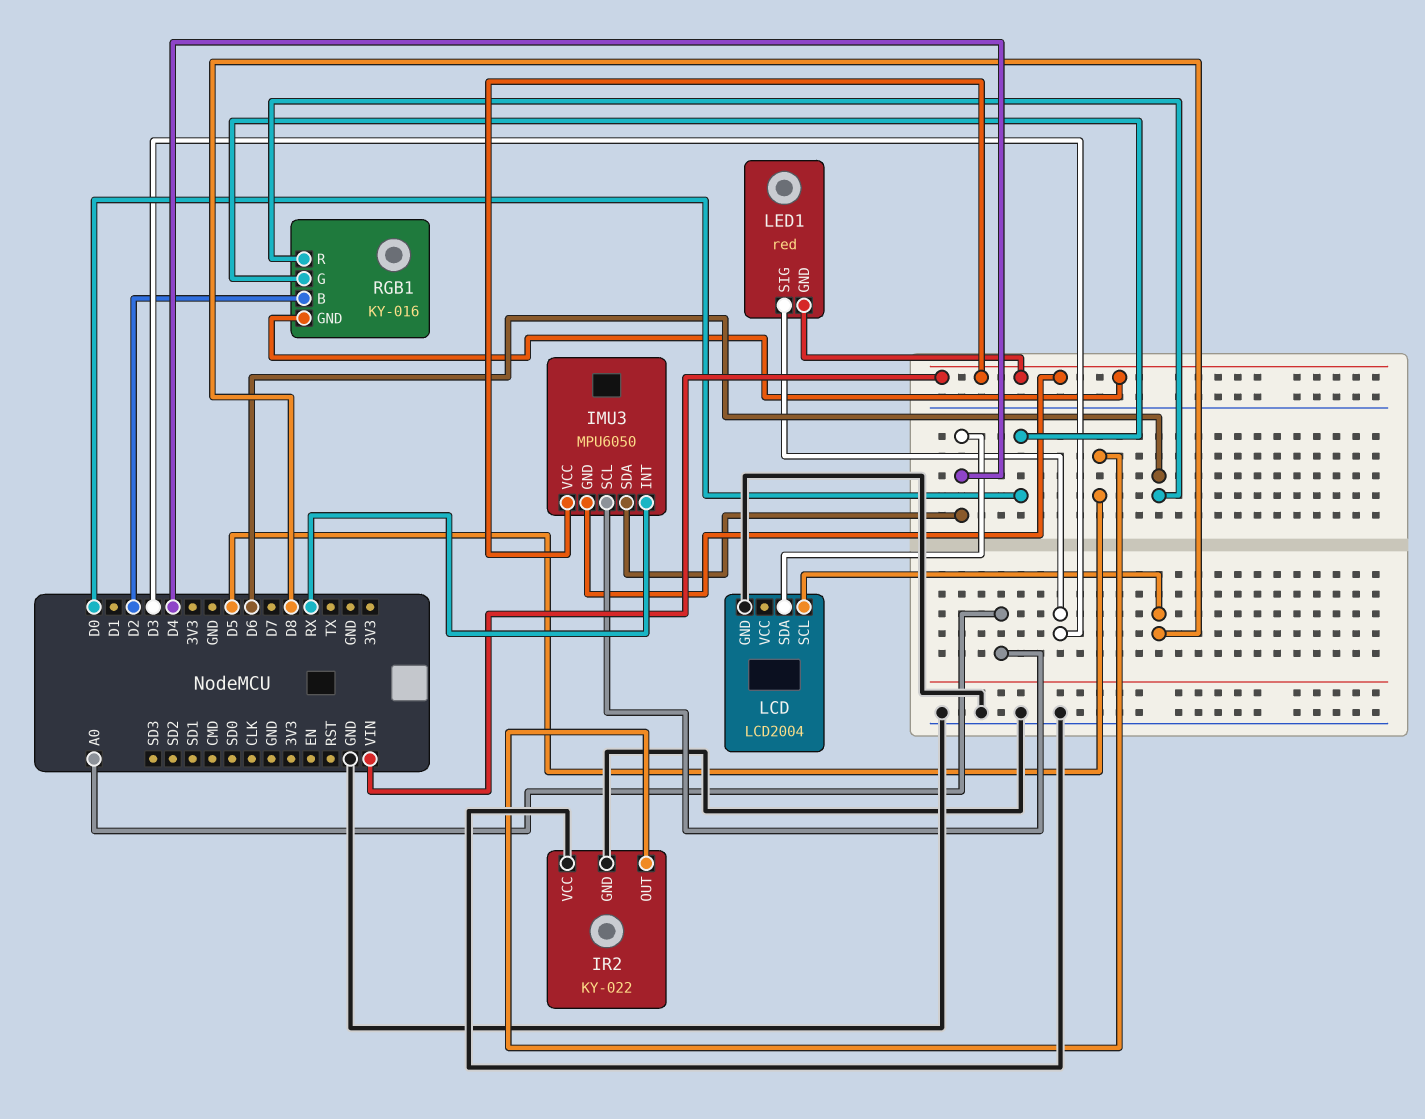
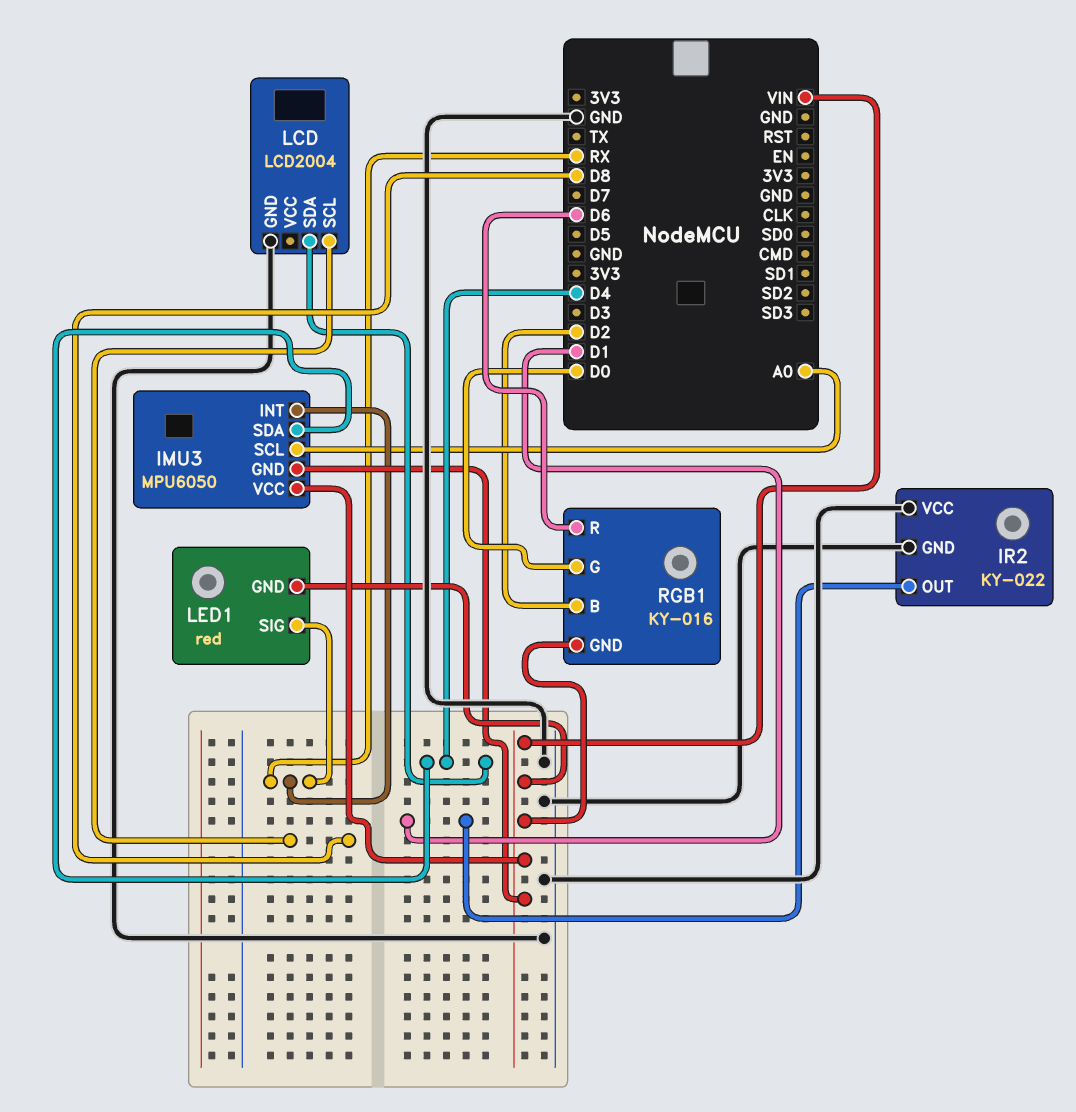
IR2 pin OUT: D5 -> D1
LED1 pin SIG: D3 -> RX

